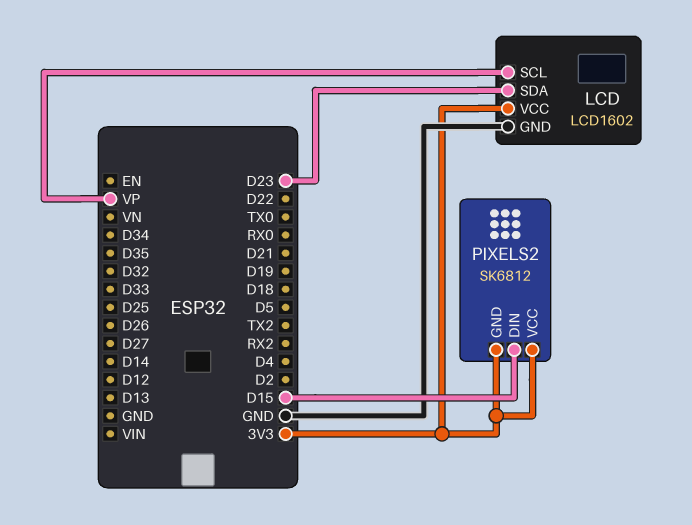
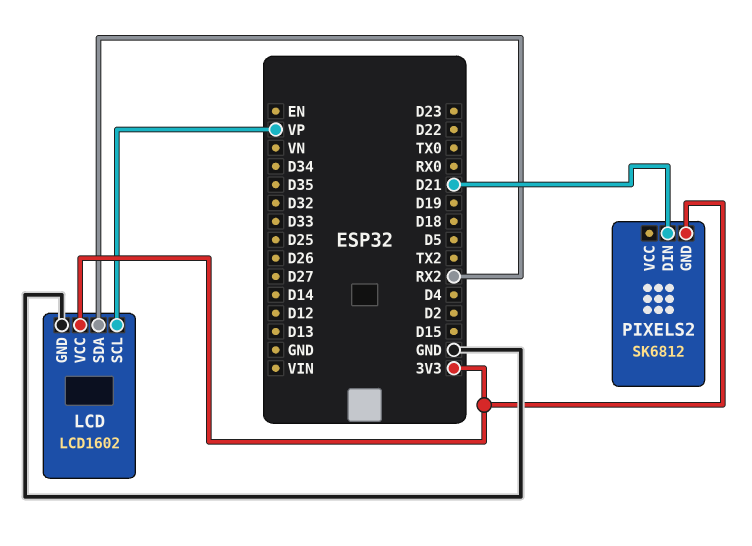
LCD pin SDA: D23 -> RX2
PIXELS2 pin DIN: D15 -> D21
PIXELS2 pin VCC: 3V3 -> none

